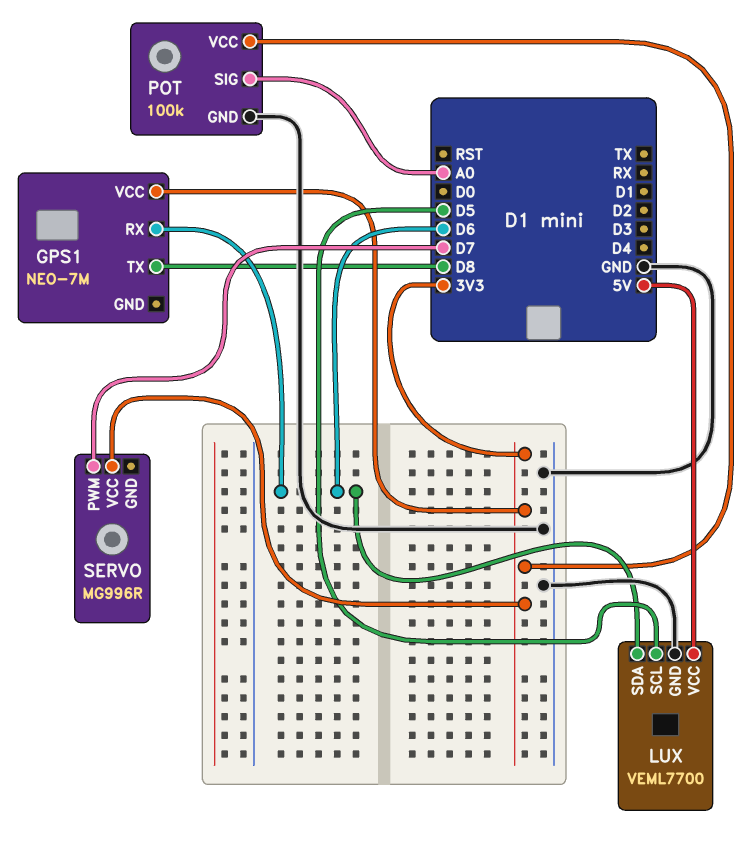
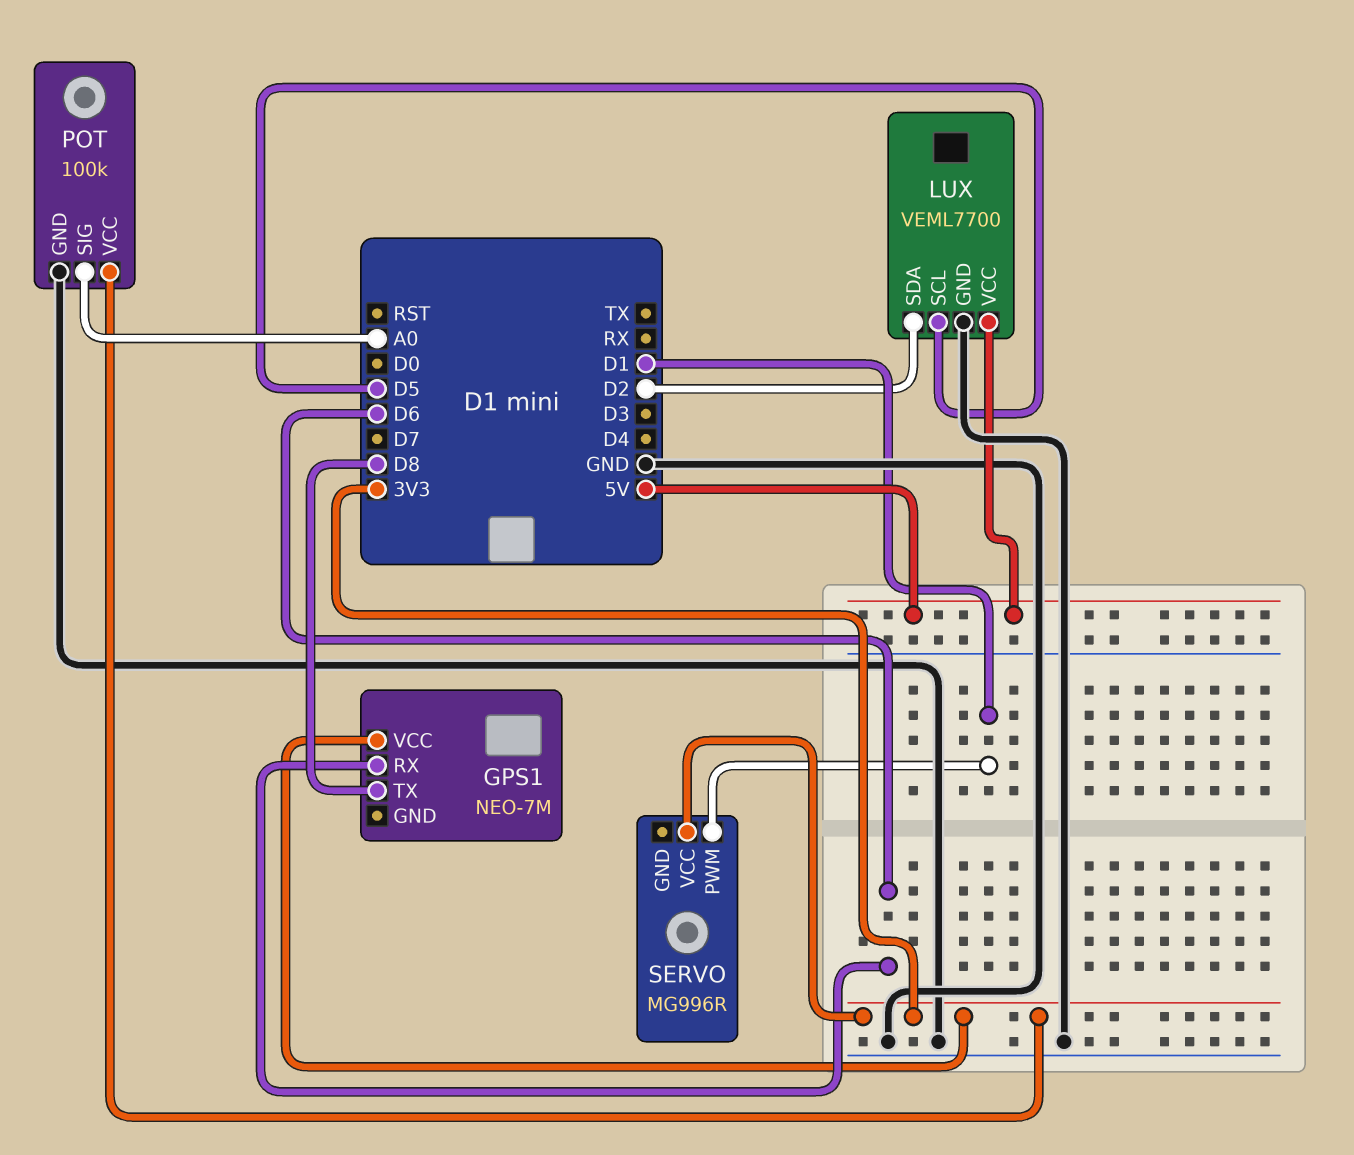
LUX pin SDA: D6 -> D2
SERVO pin PWM: D7 -> D1

